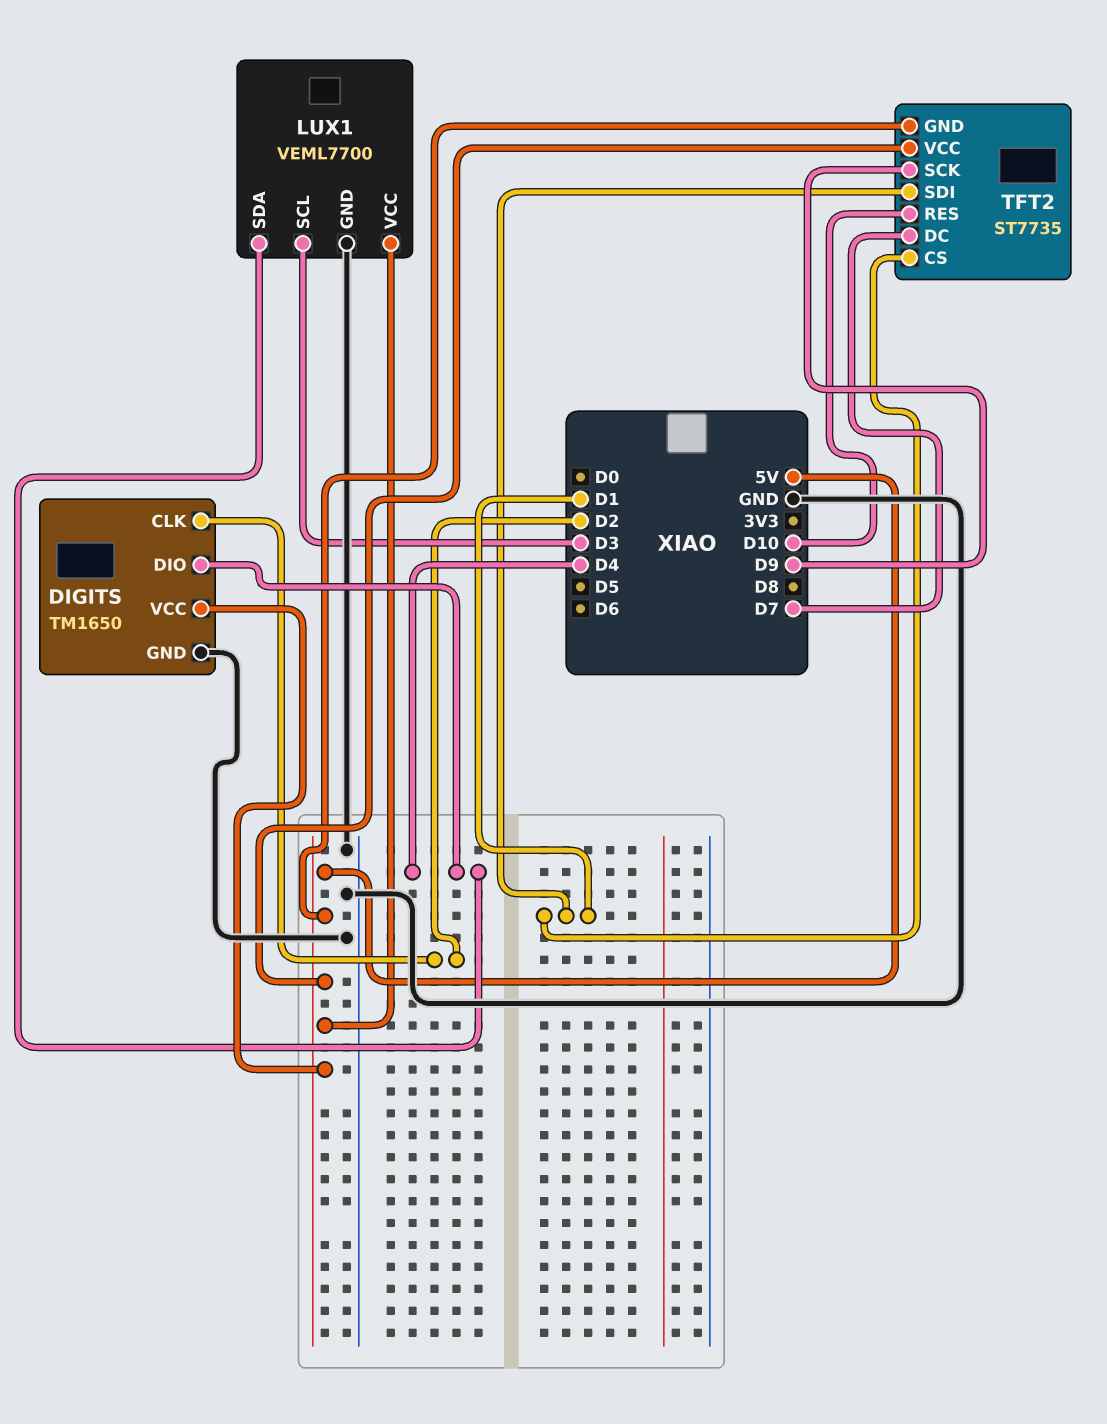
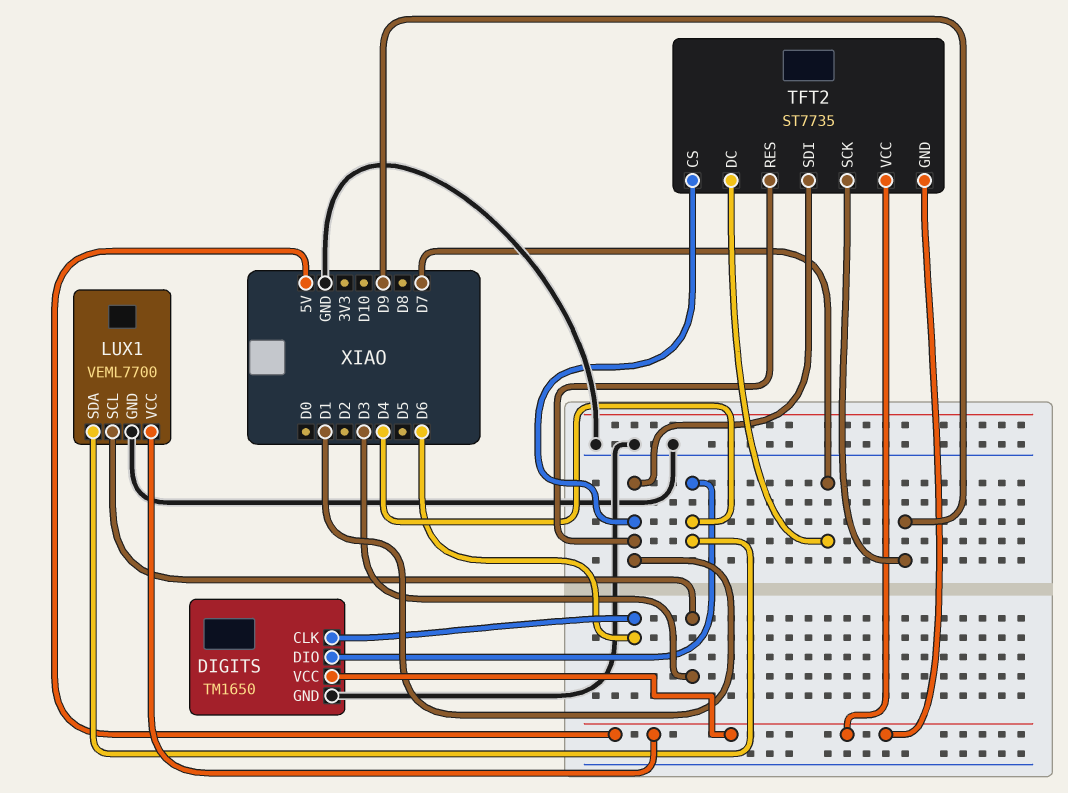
DIGITS pin CLK: D2 -> D6
TFT2 pin RES: D10 -> D1

